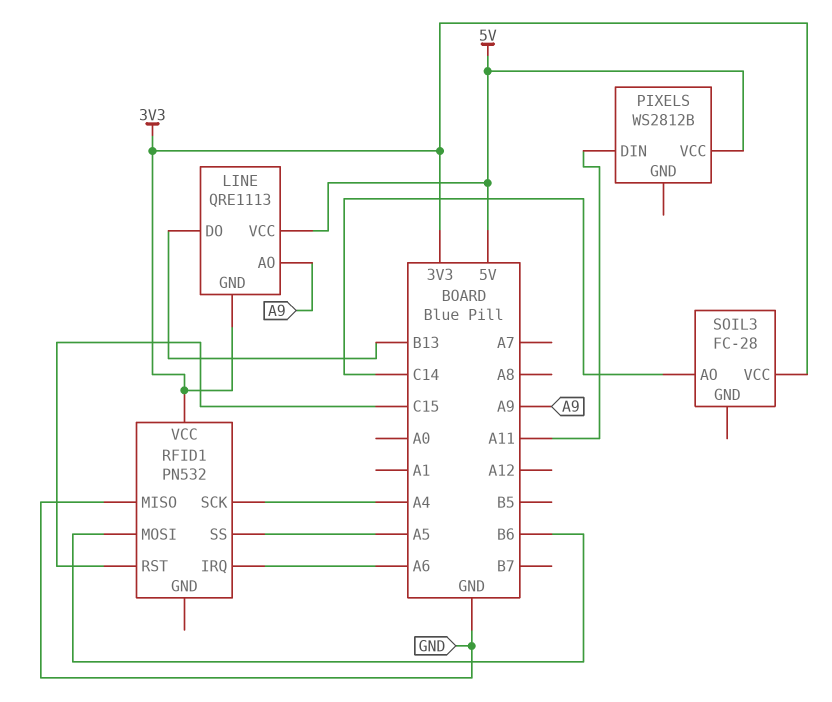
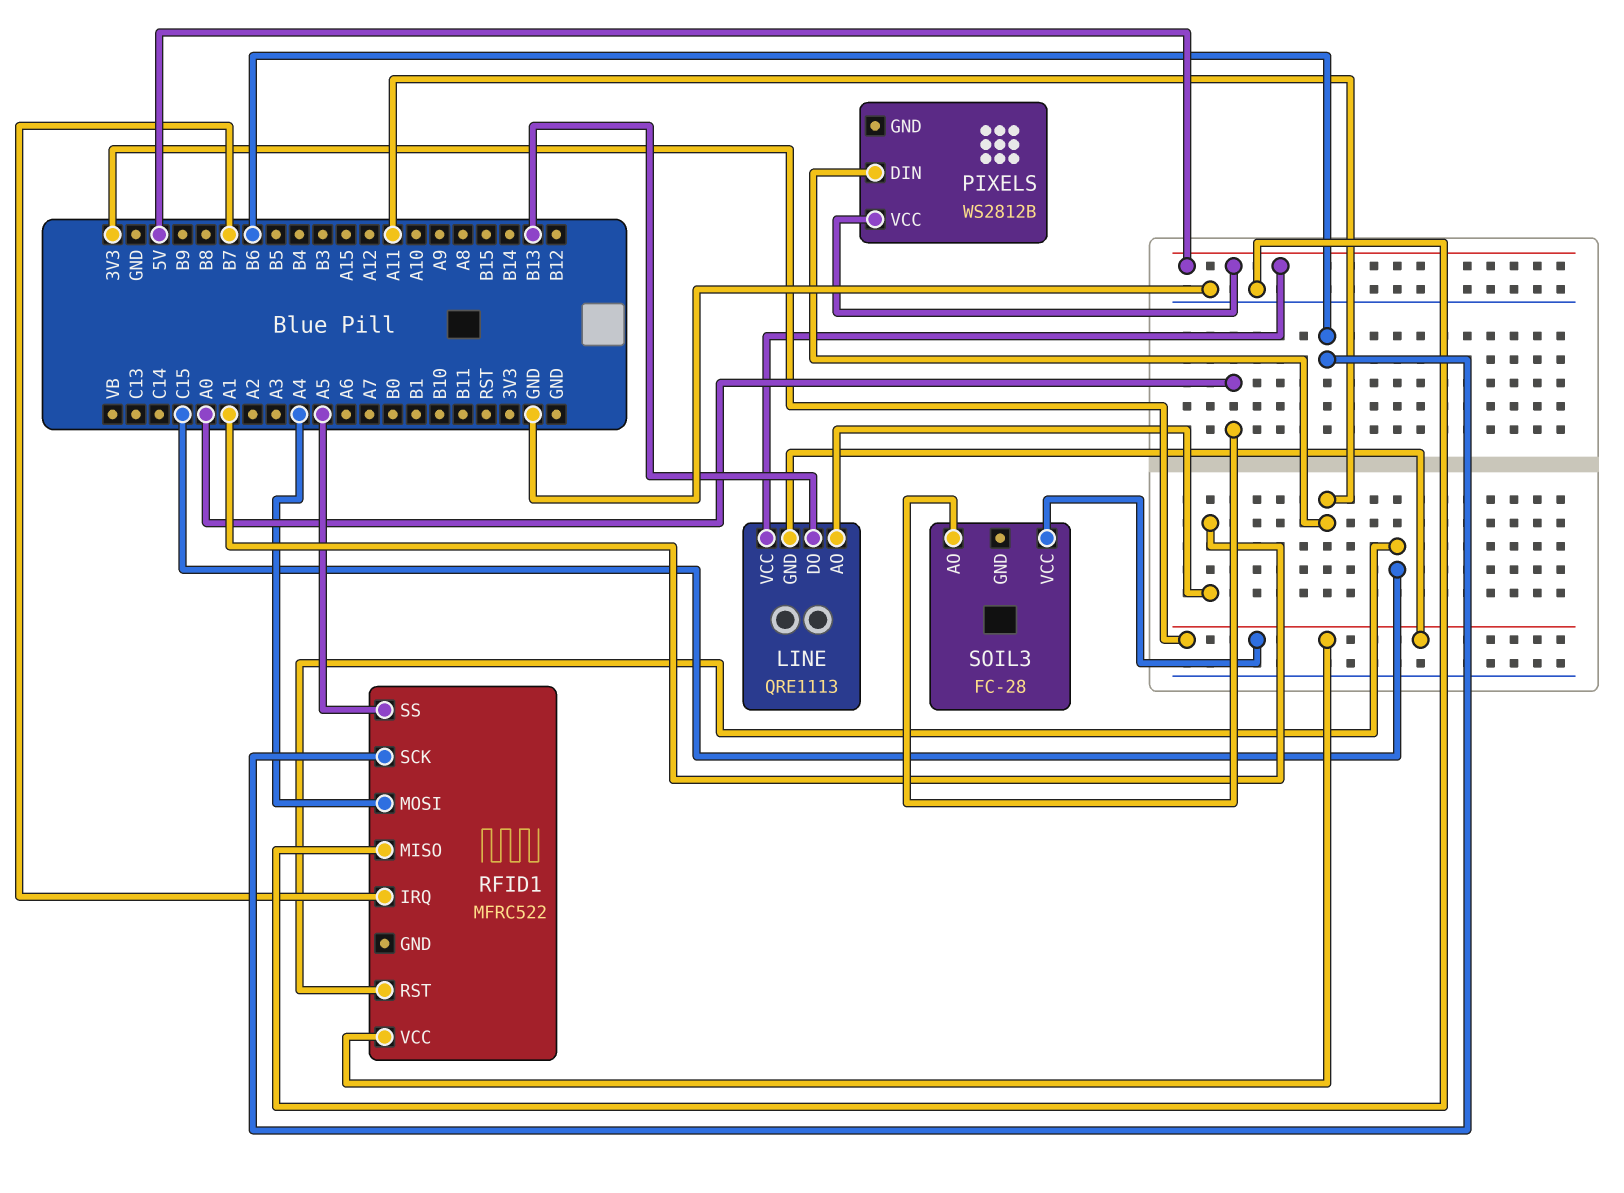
LINE pin AO: A9 -> A1
RFID1: PN532 -> MFRC522
RFID1 pin IRQ: A6 -> B7
RFID1 pin MOSI: B6 -> A4
RFID1 pin SCK: A4 -> B6
SOIL3 pin AO: C14 -> A0

